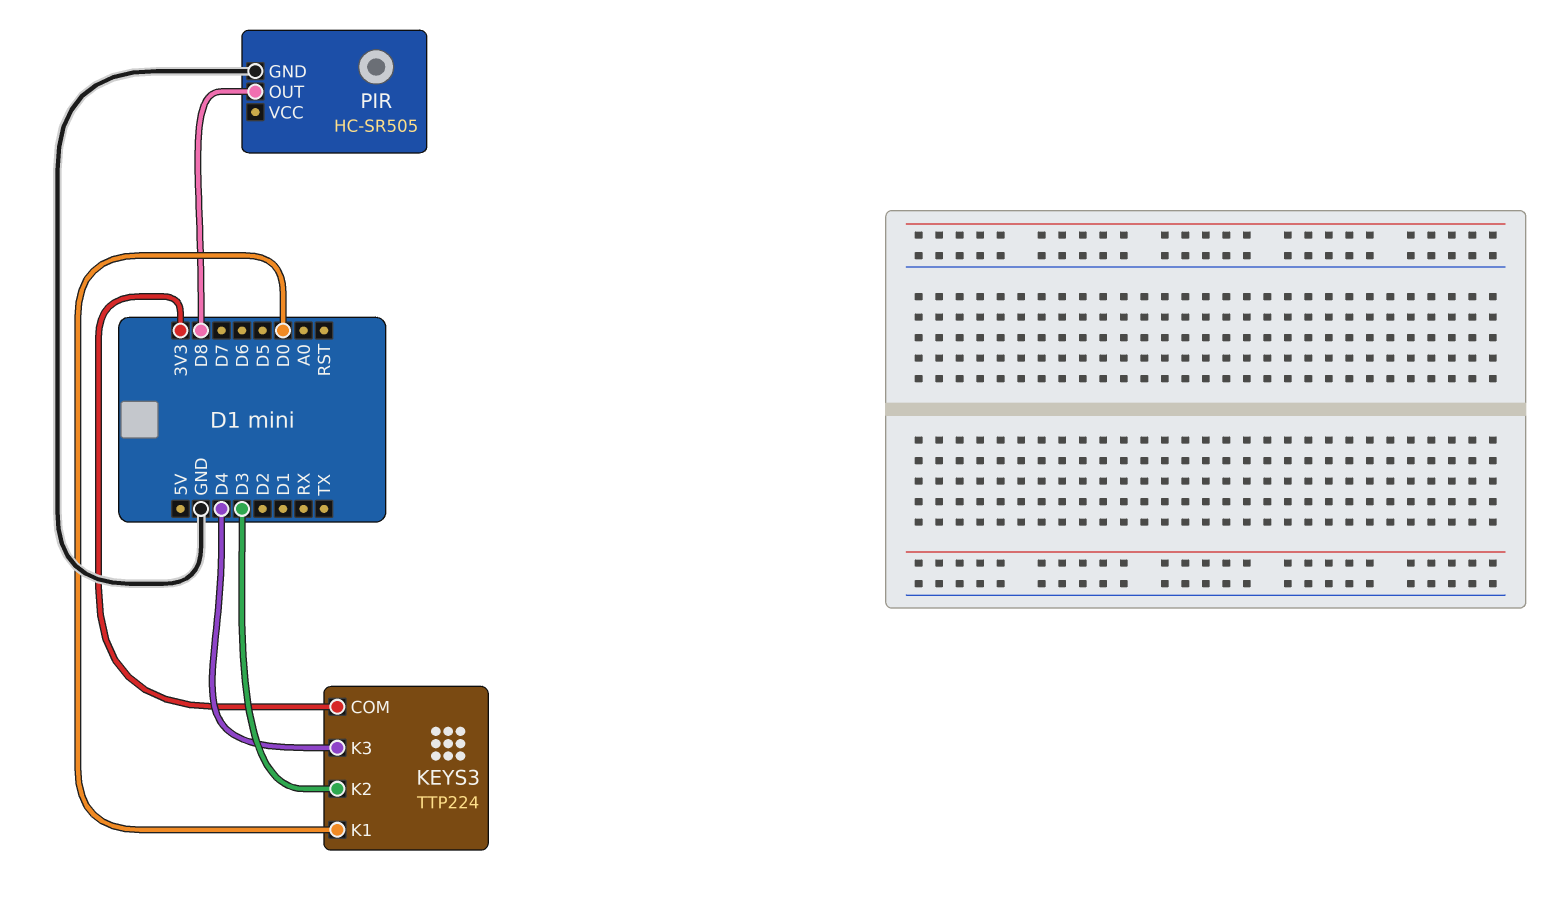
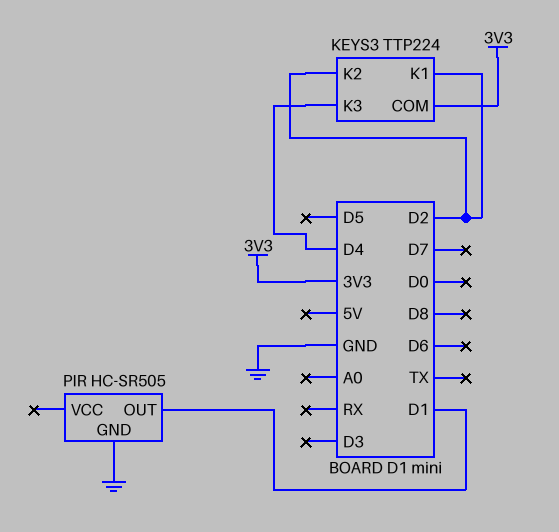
KEYS3 pin K1: D0 -> D2
KEYS3 pin K2: D3 -> D2
PIR pin OUT: D8 -> D1

